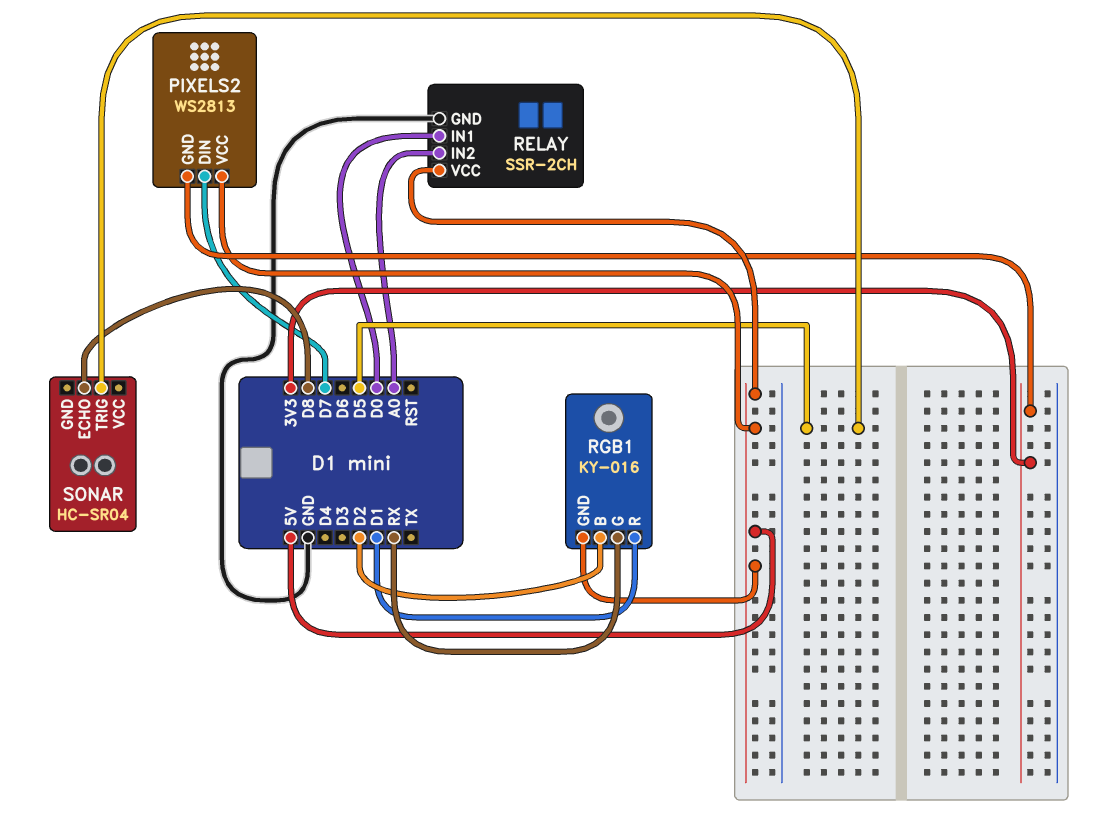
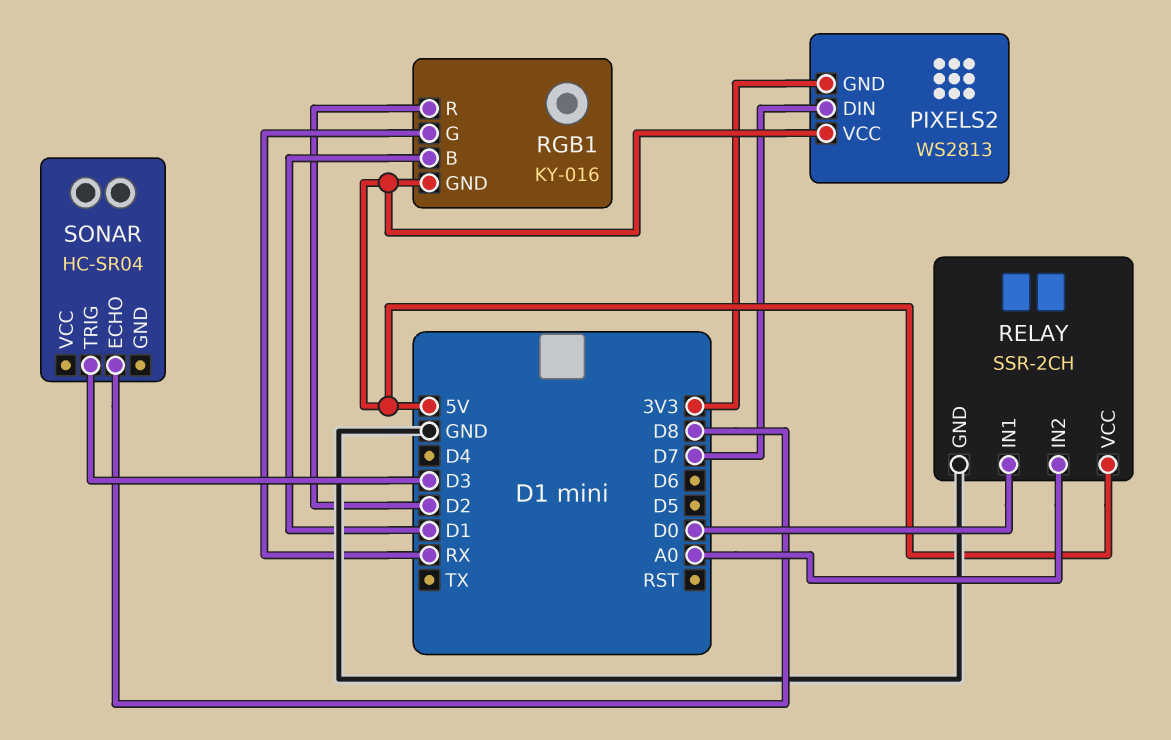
RGB1 pin B: D2 -> D1
RGB1 pin R: D1 -> D2
SONAR pin TRIG: D5 -> D3

